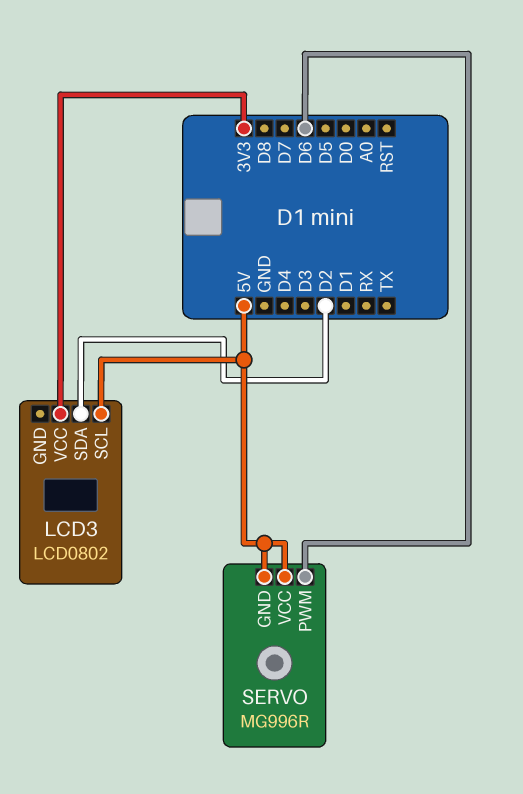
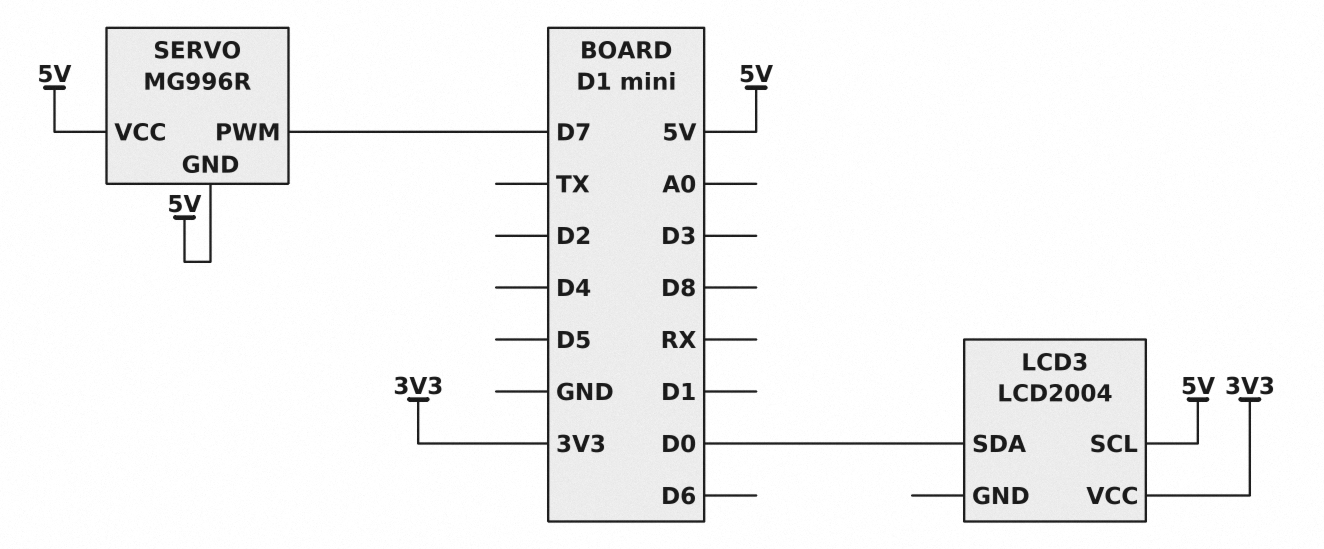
LCD3: LCD0802 -> LCD2004
LCD3 pin SDA: D2 -> D0
SERVO pin PWM: D6 -> D7

